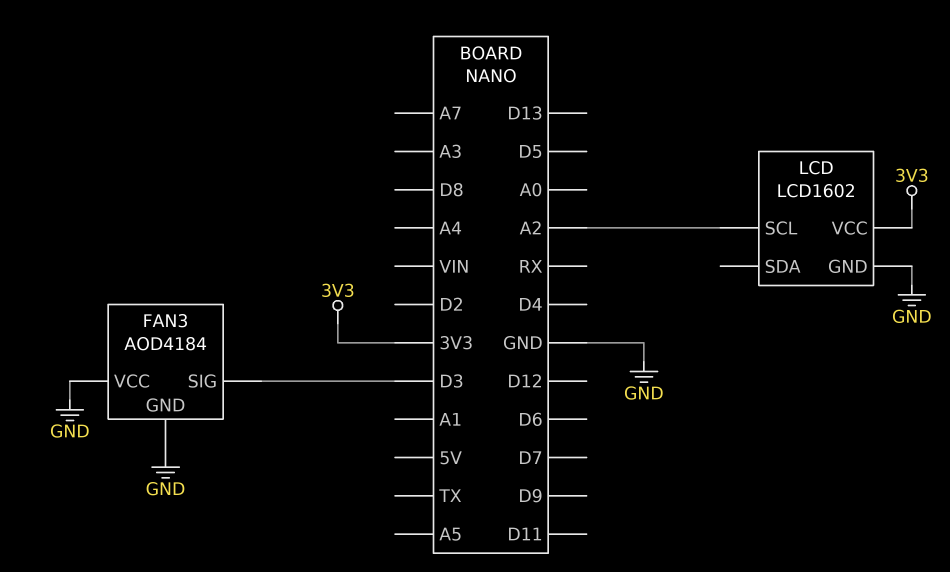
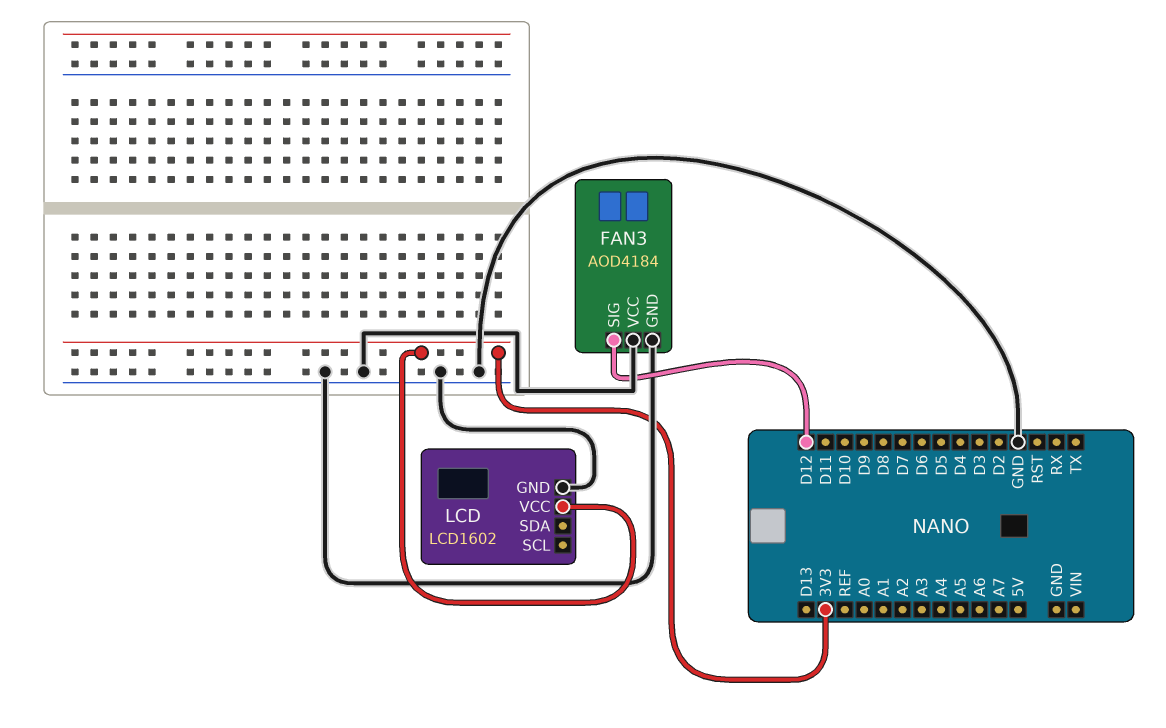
FAN3 pin SIG: D3 -> D12
LCD pin SCL: A2 -> none

